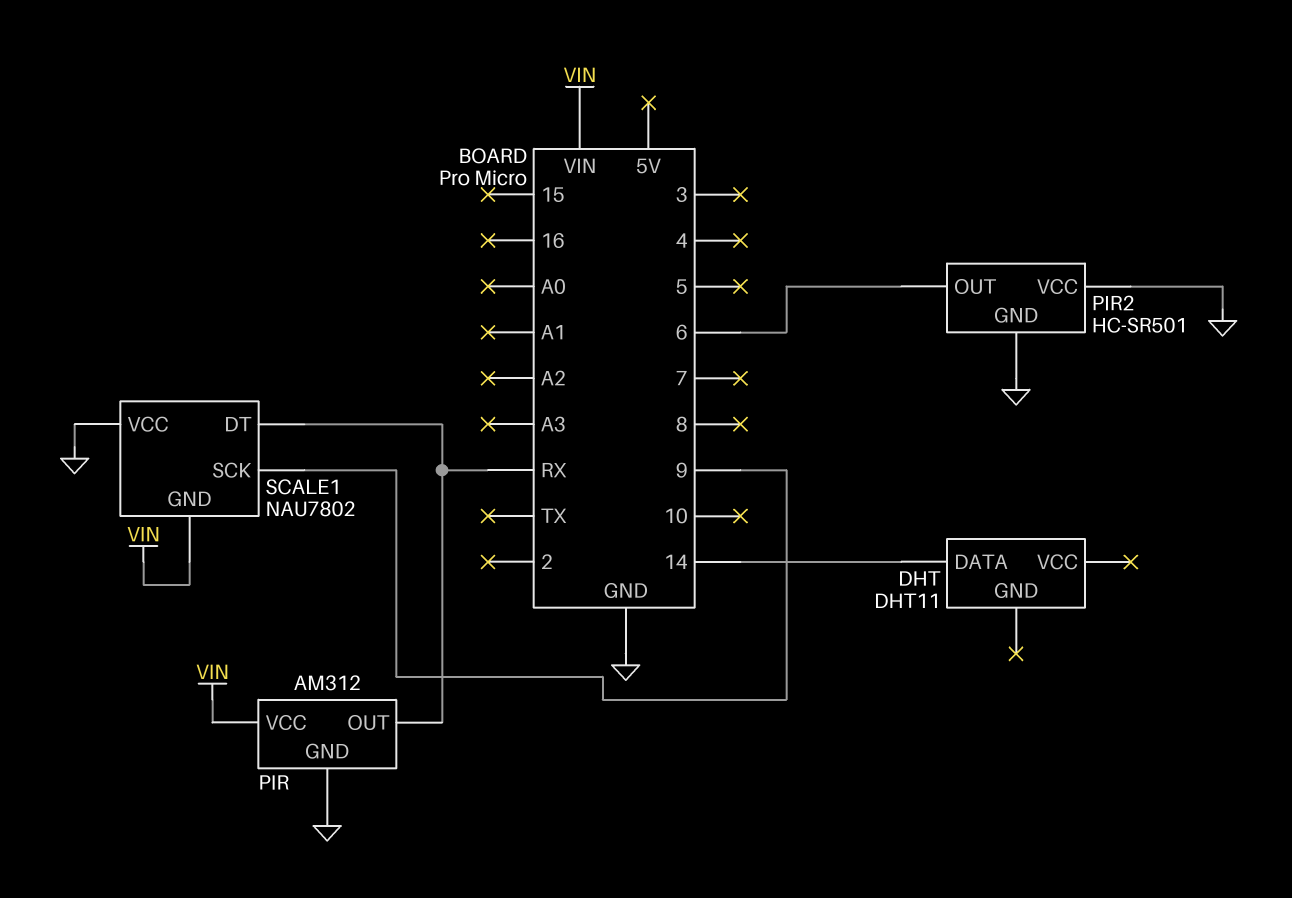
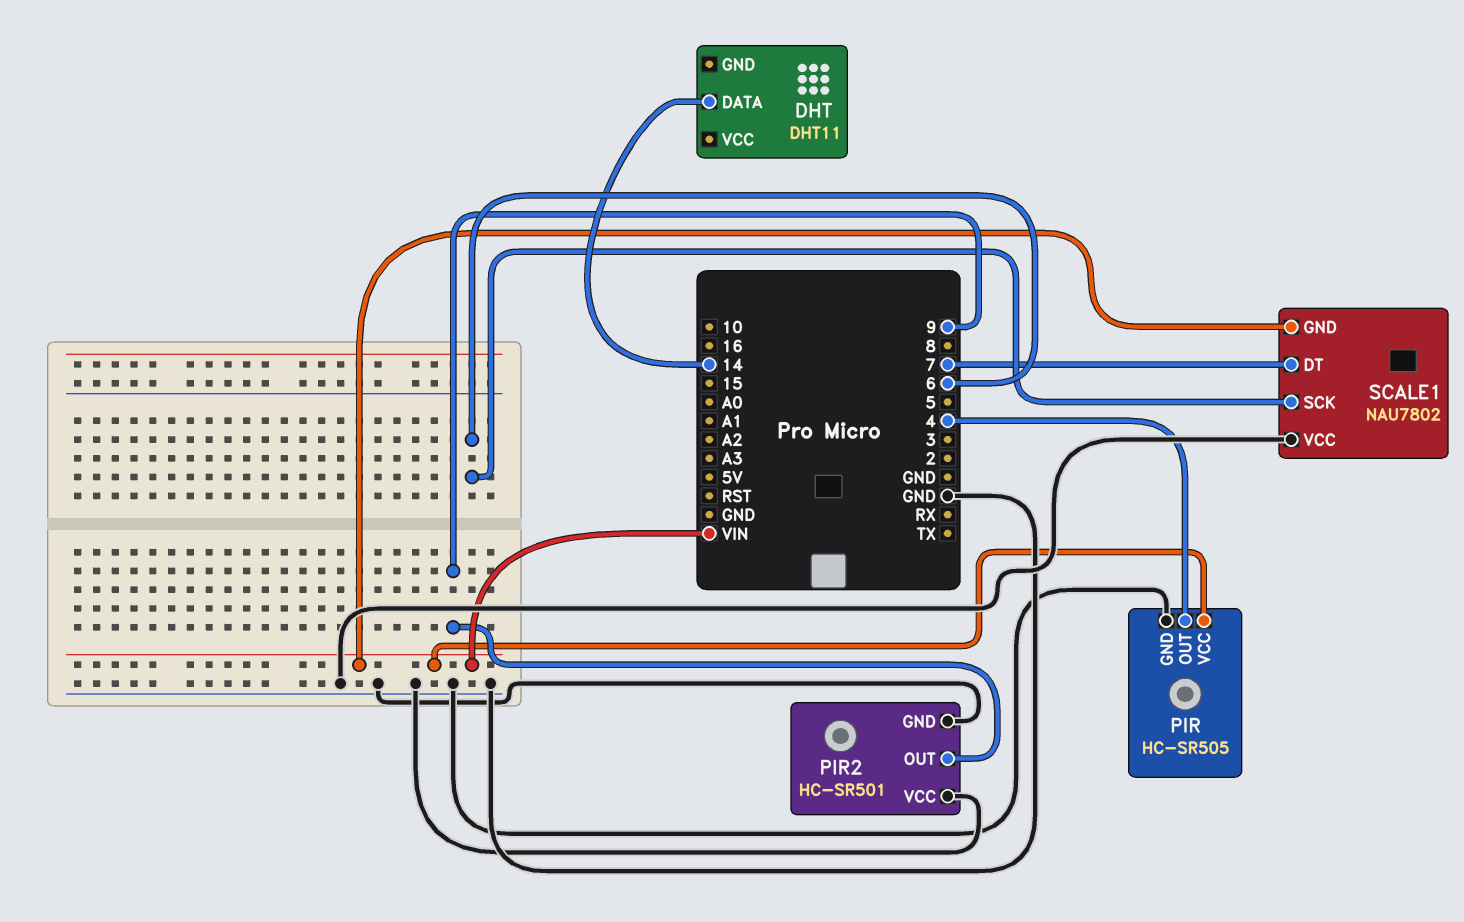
PIR: AM312 -> HC-SR505
PIR pin OUT: RX -> 4
PIR2 pin OUT: 6 -> 9
SCALE1 pin DT: RX -> 7
SCALE1 pin SCK: 9 -> 6

